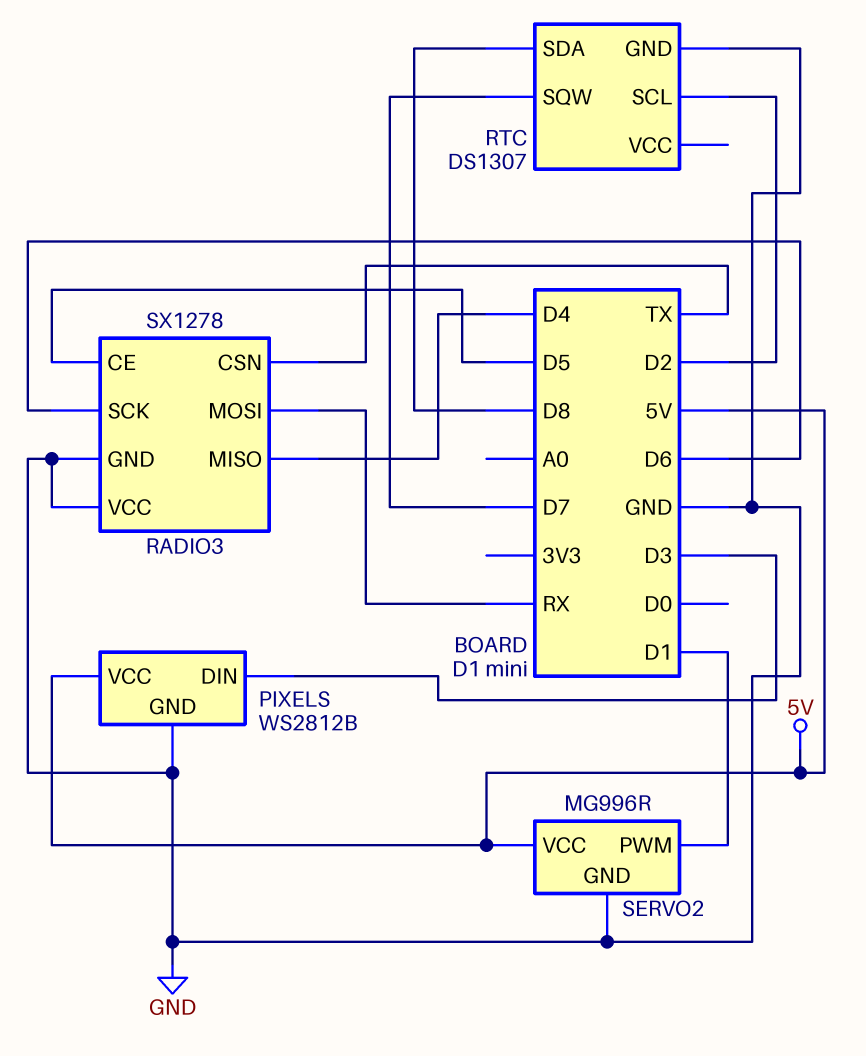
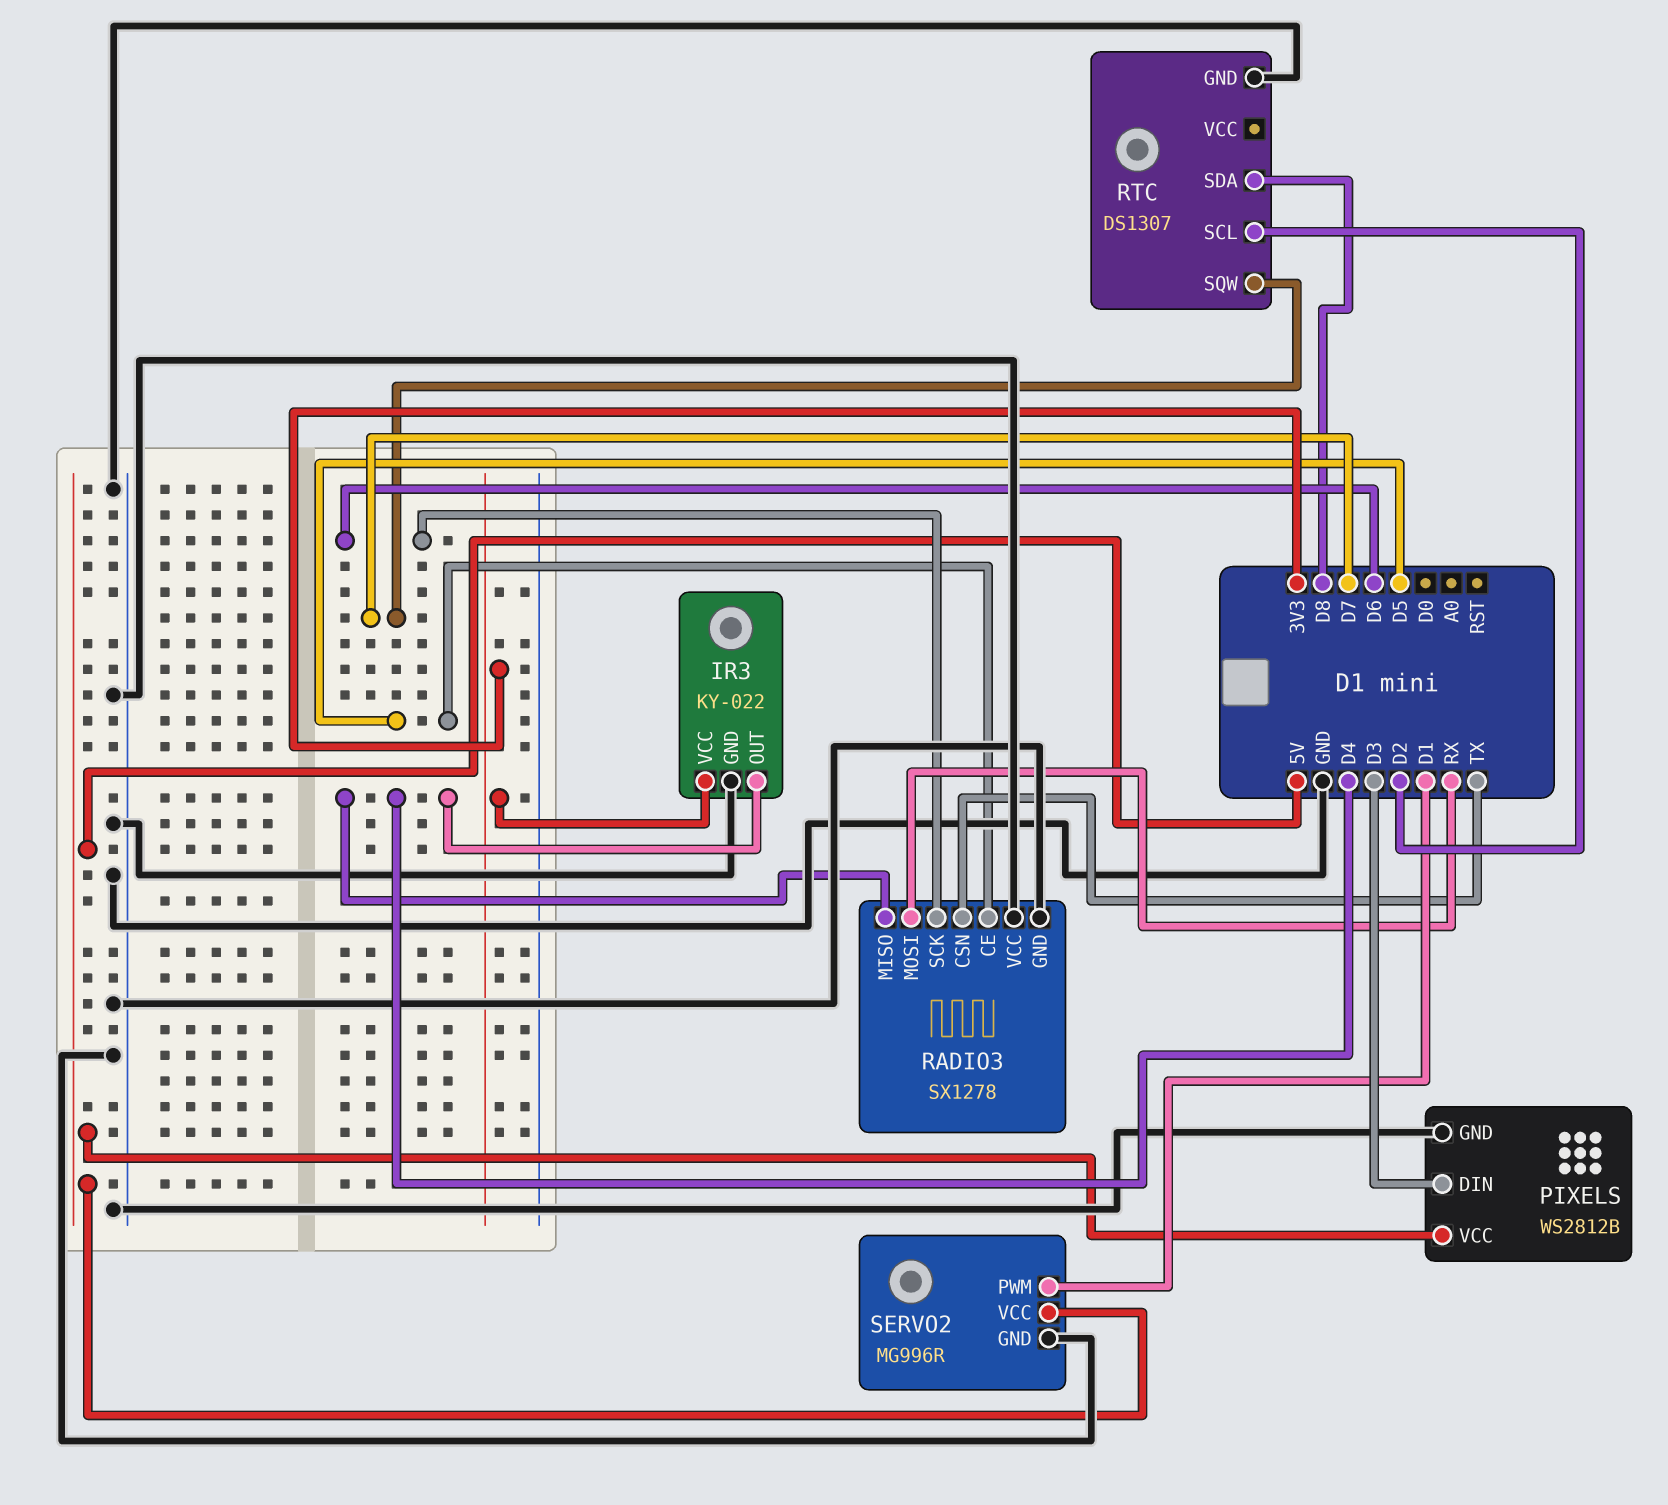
IR3: none -> KY-022
IR3 pin GND: none -> GND
IR3 pin OUT: none -> D4
IR3 pin VCC: none -> 3V3

